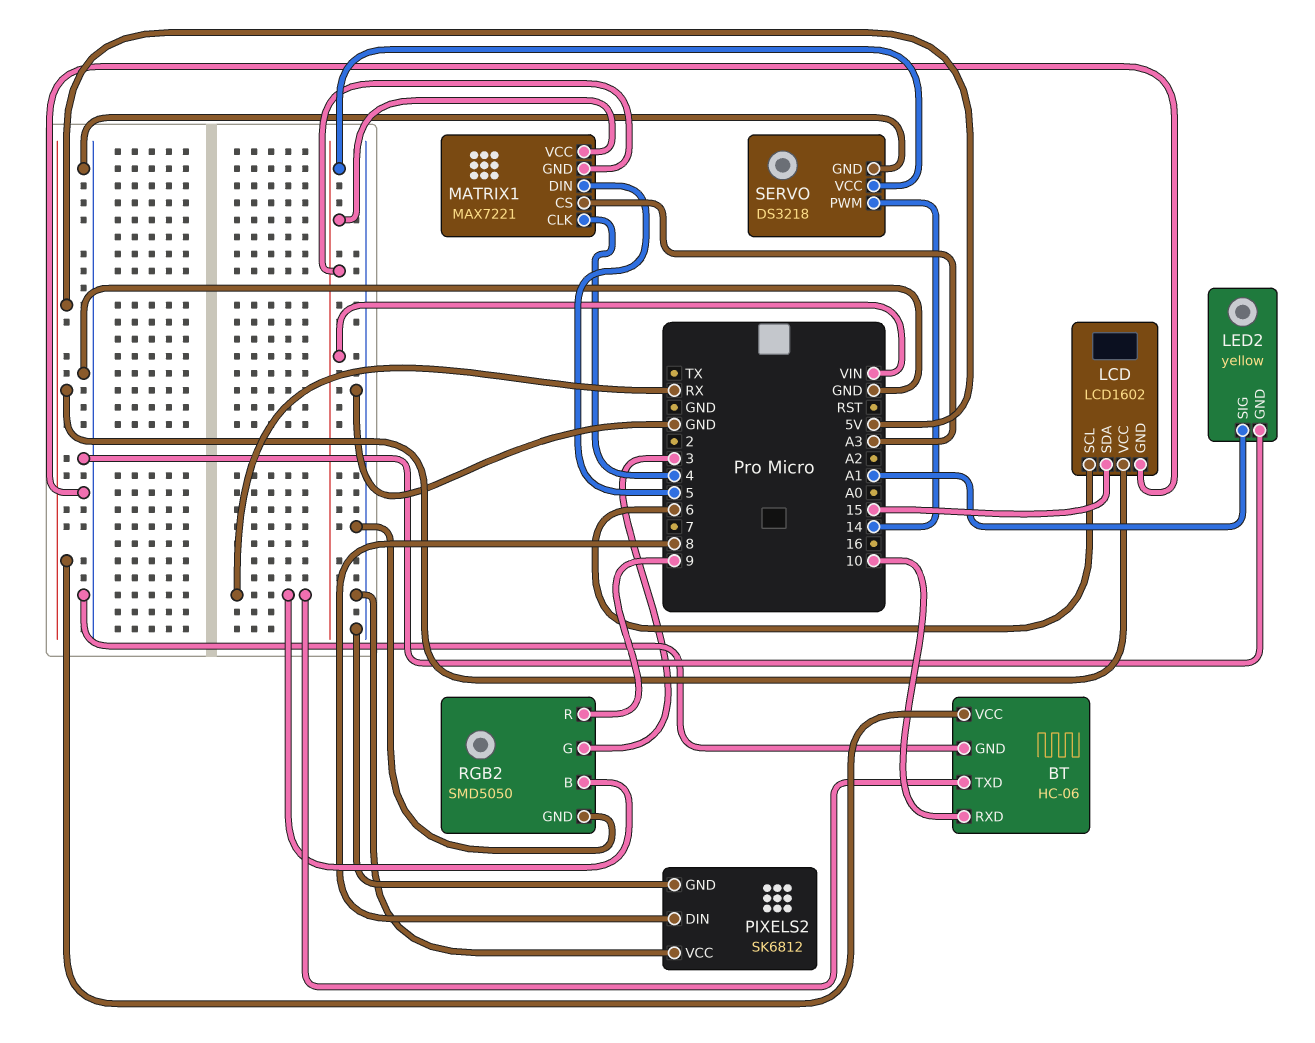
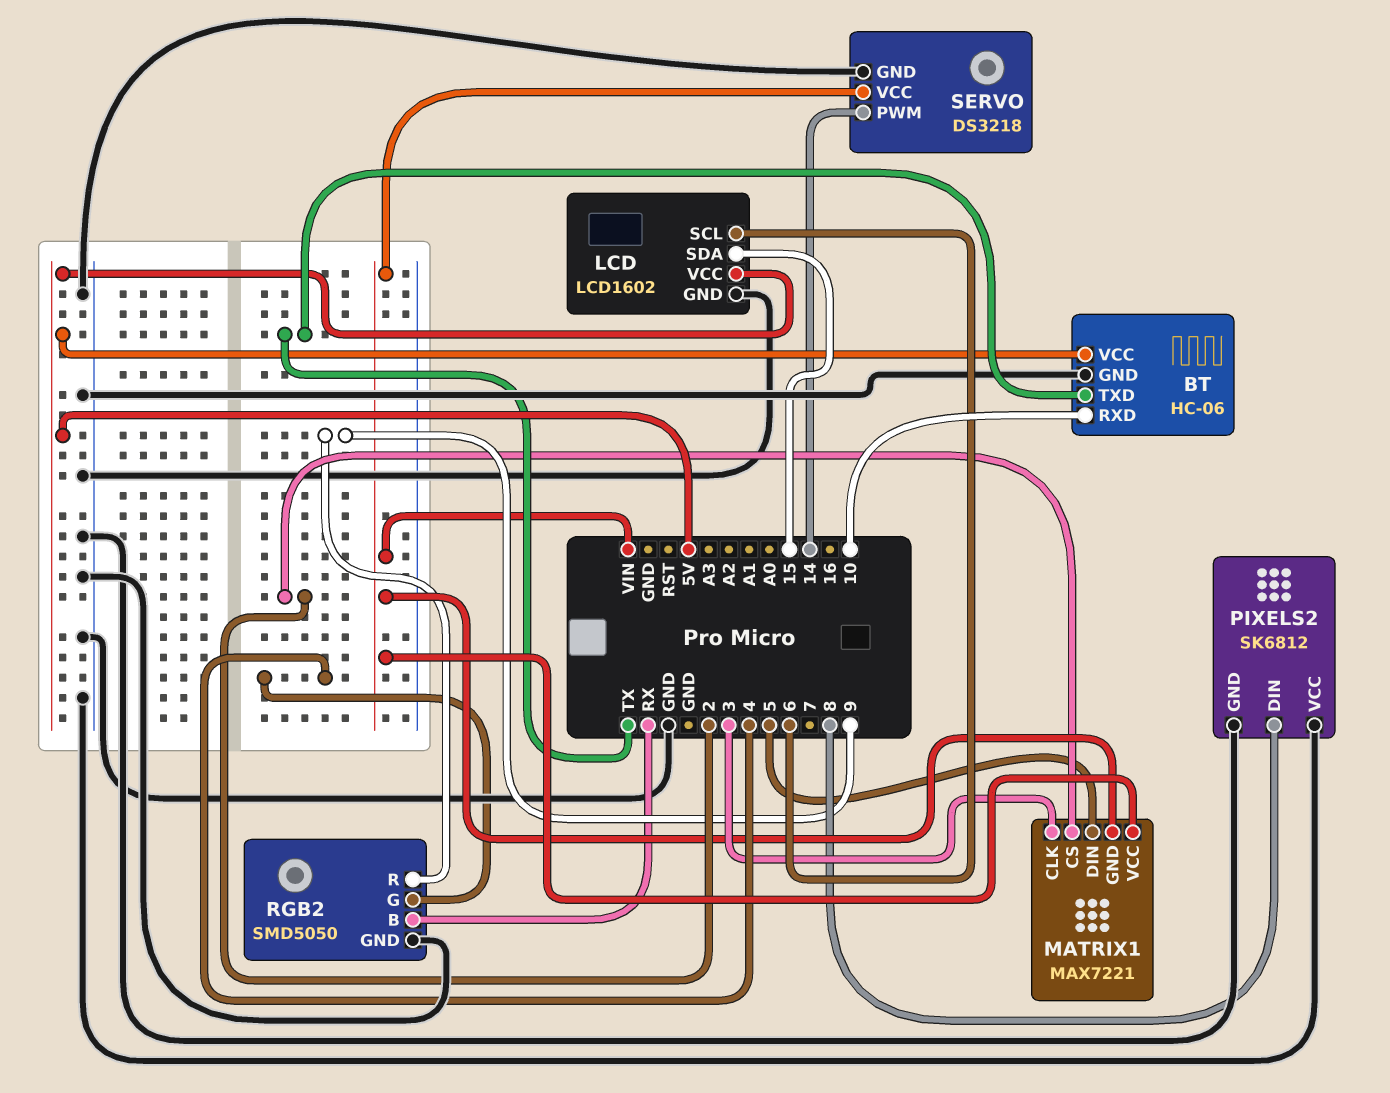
BT pin TXD: RX -> TX
LED2: yellow -> none
LED2 pin GND: GND -> none
LED2 pin SIG: A1 -> none
MATRIX1 pin CLK: 4 -> 3
MATRIX1 pin CS: A3 -> 2
RGB2 pin G: 3 -> 4

